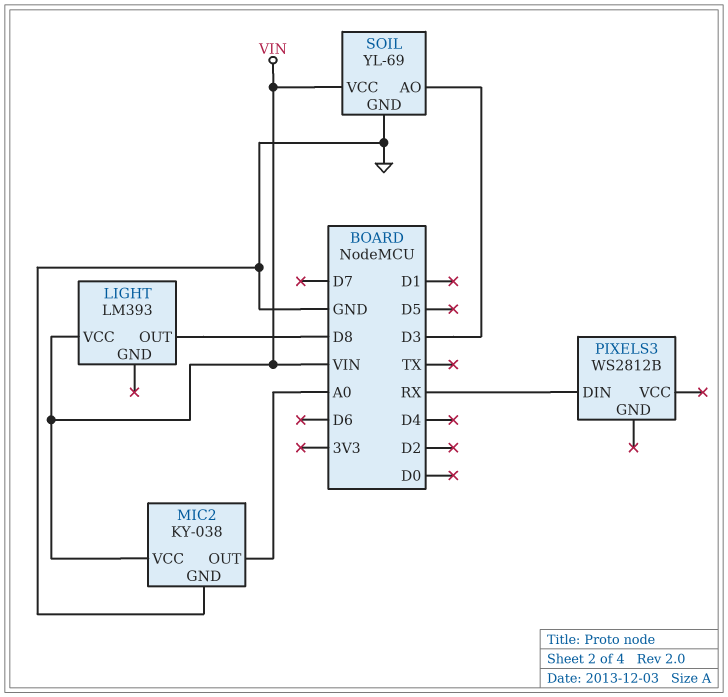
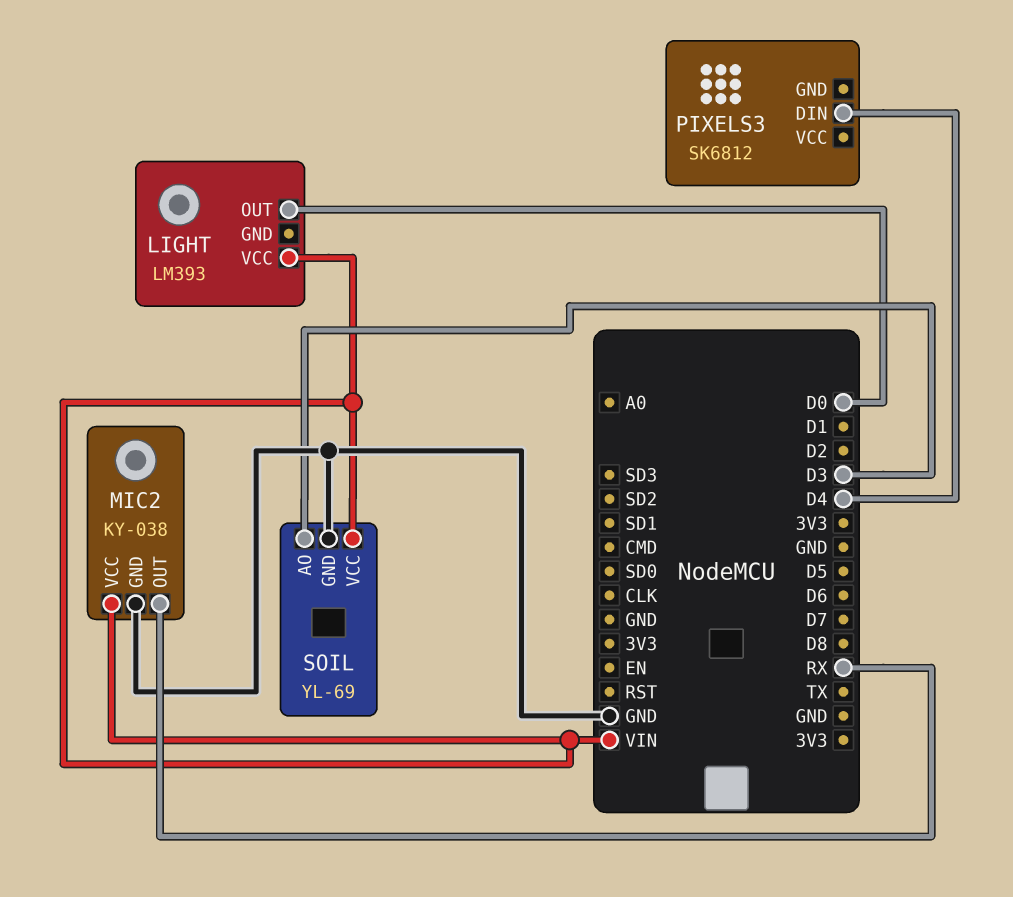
LIGHT pin OUT: D8 -> D0
MIC2 pin OUT: A0 -> RX
PIXELS3: WS2812B -> SK6812
PIXELS3 pin DIN: RX -> D4

